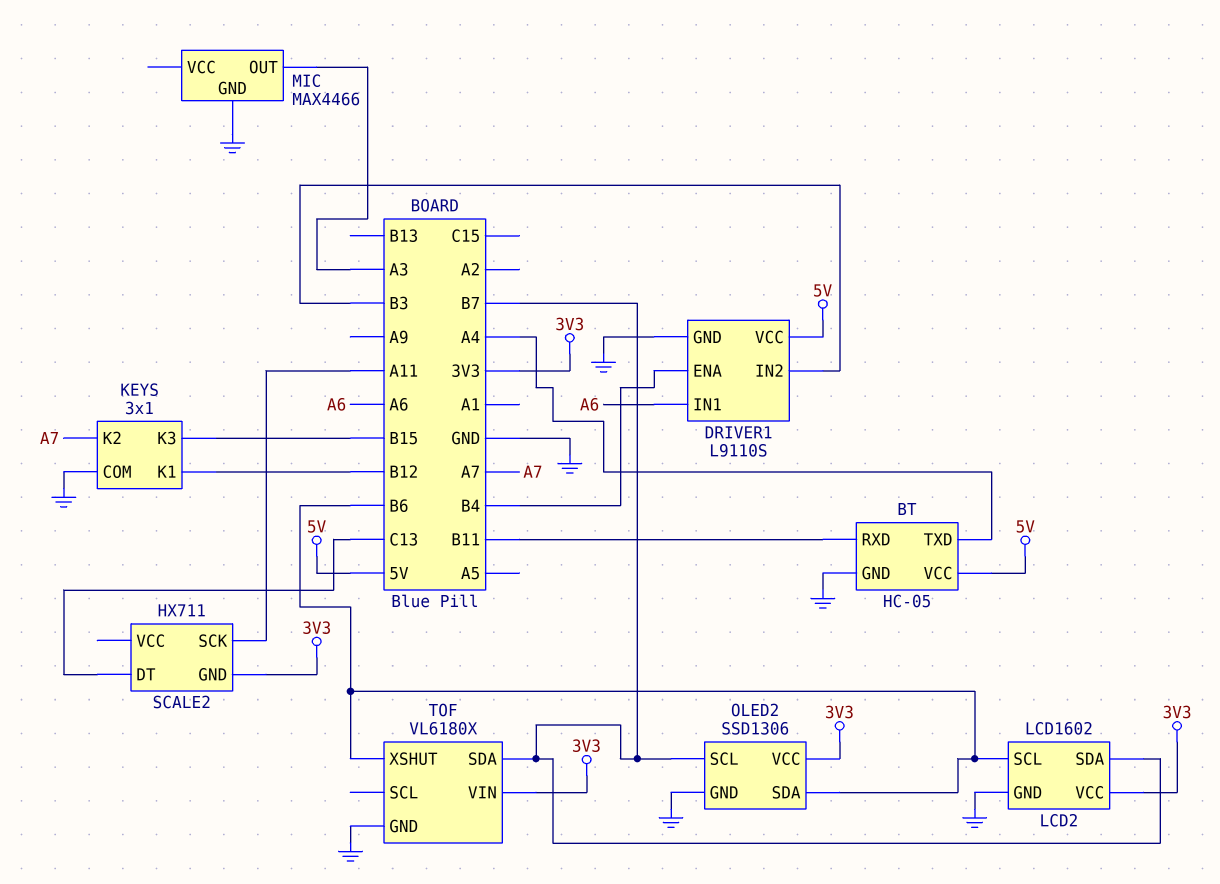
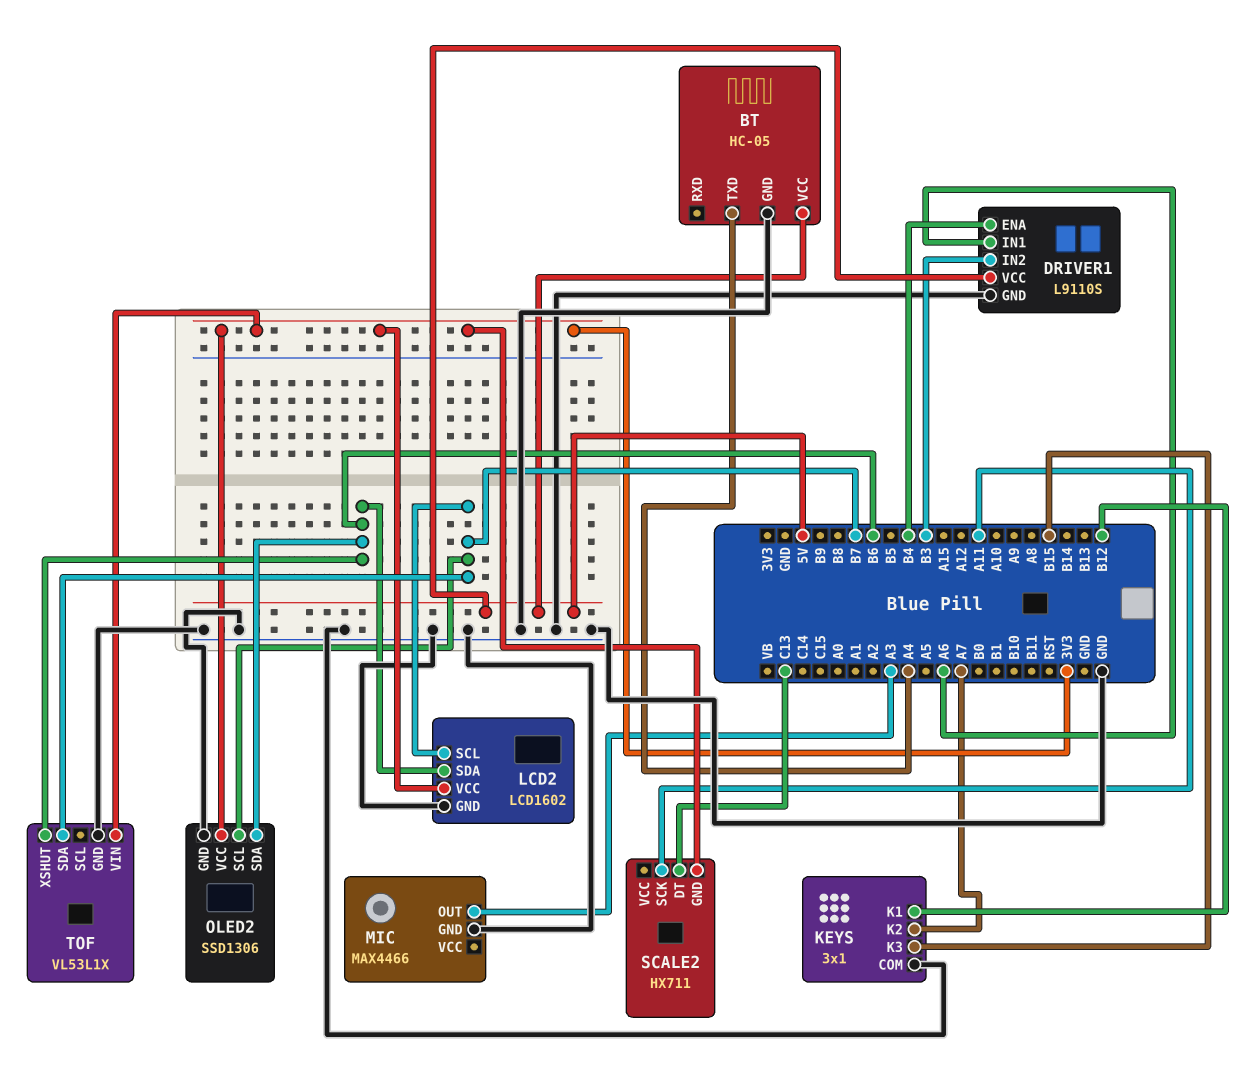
BT pin RXD: B11 -> none
LCD2 pin SCL: B6 -> B7
LCD2 pin SDA: B7 -> B6
TOF: VL6180X -> VL53L1X

